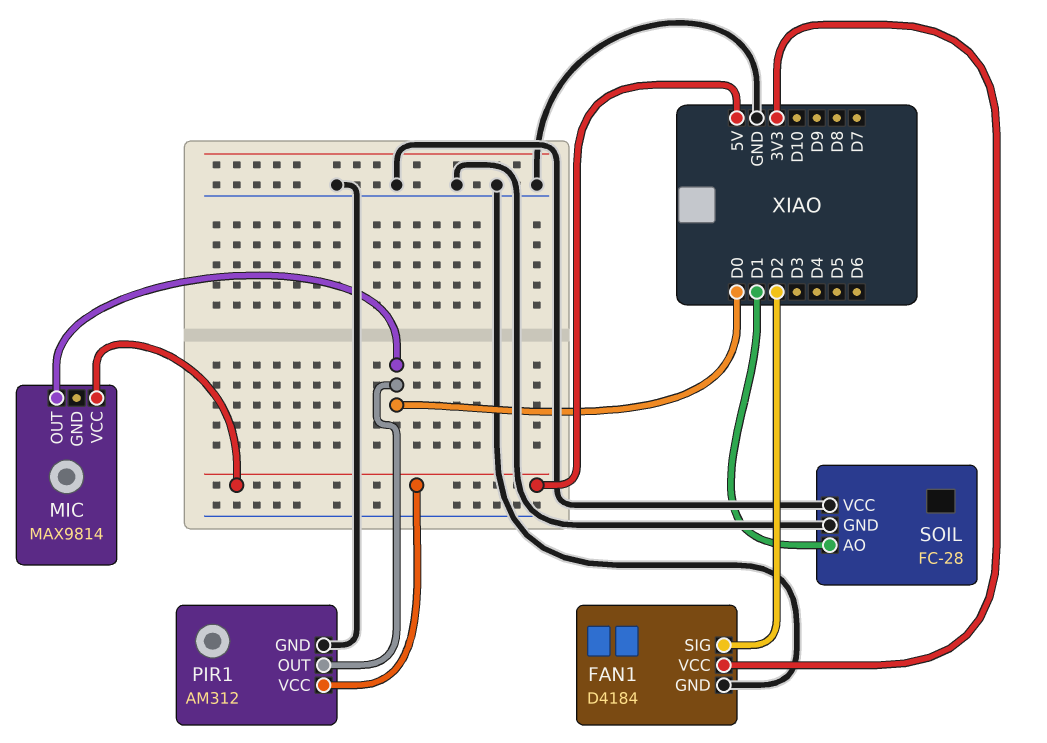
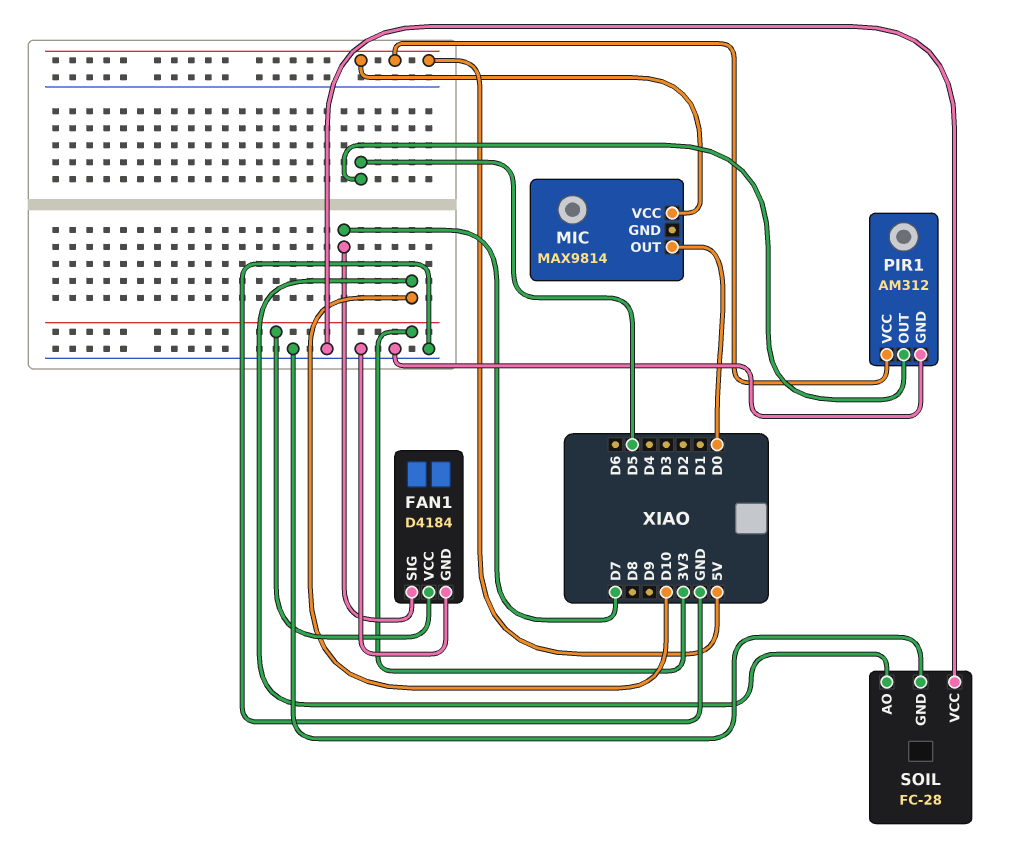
FAN1 pin SIG: D2 -> D7
PIR1 pin OUT: D0 -> D5
SOIL pin AO: D1 -> D10

